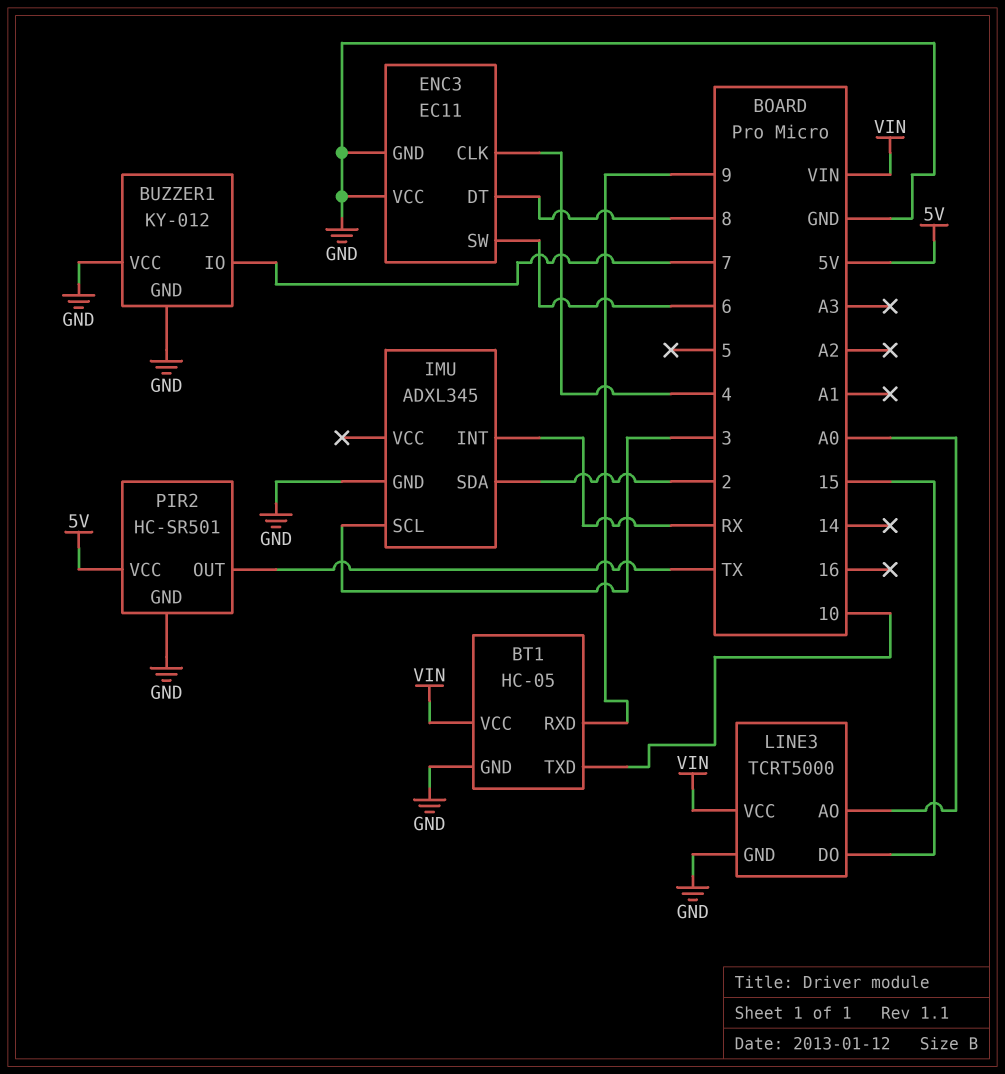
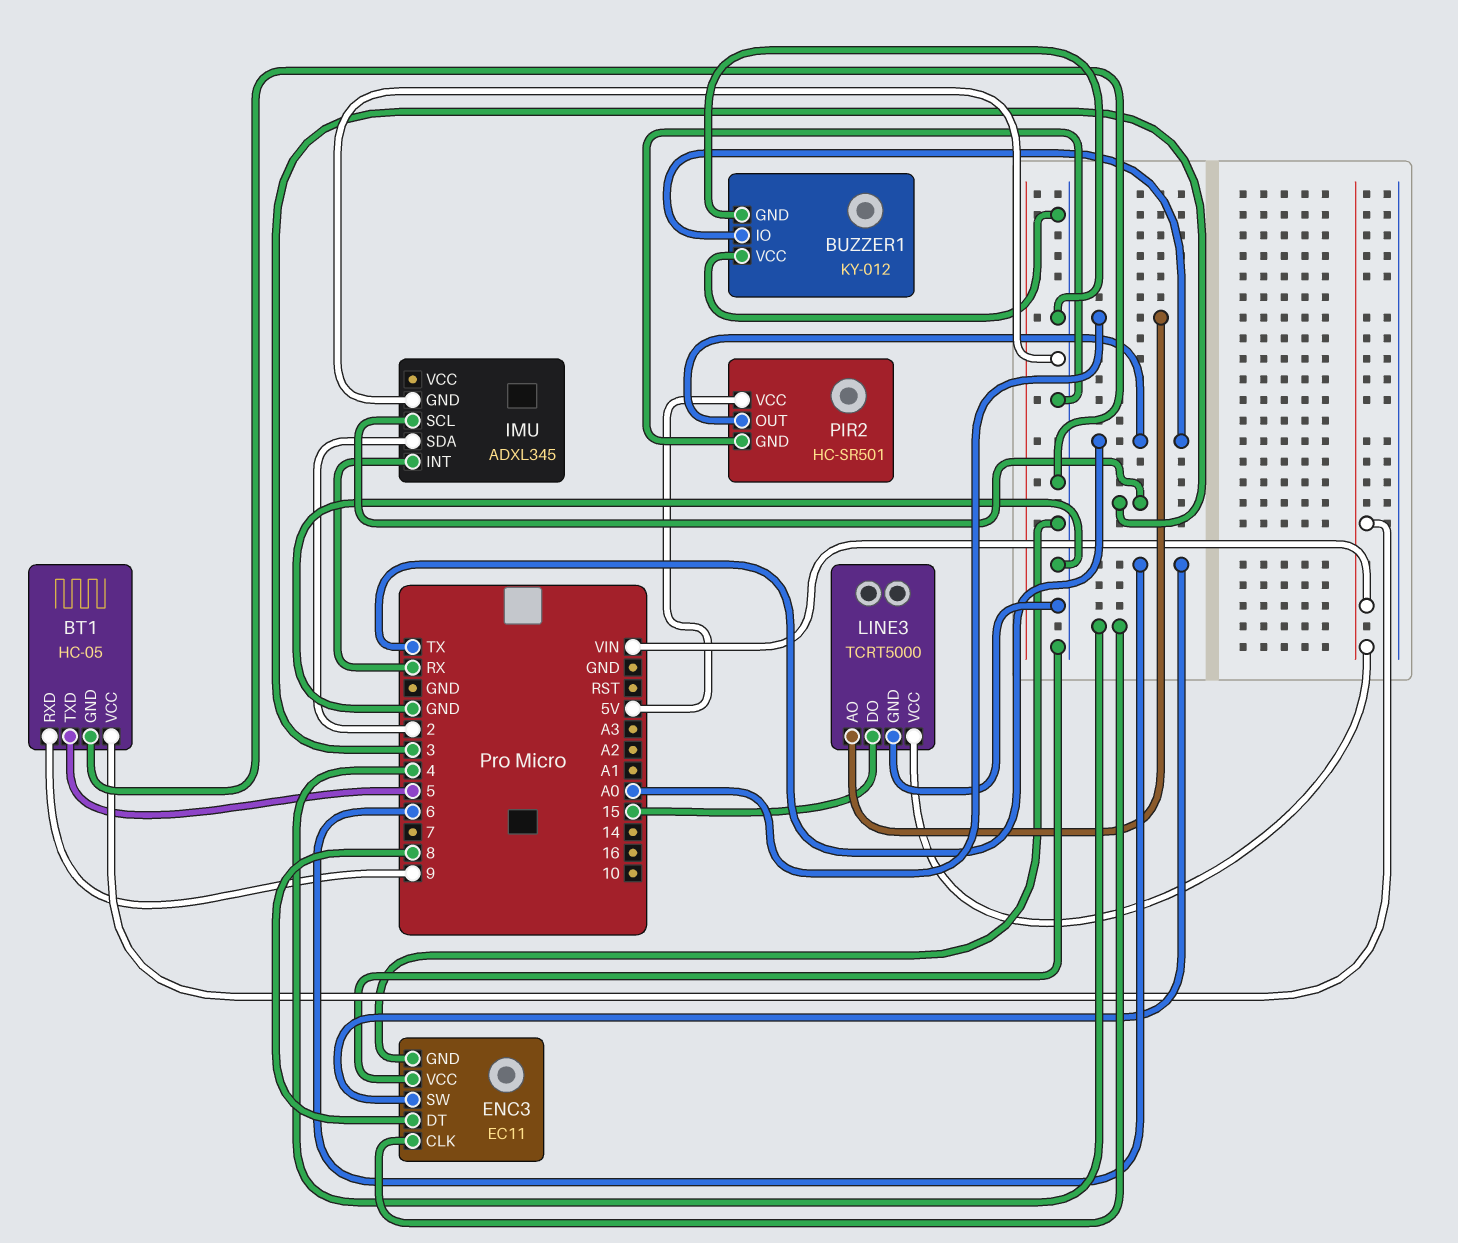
BT1 pin TXD: 10 -> 5
BUZZER1 pin IO: 7 -> TX

